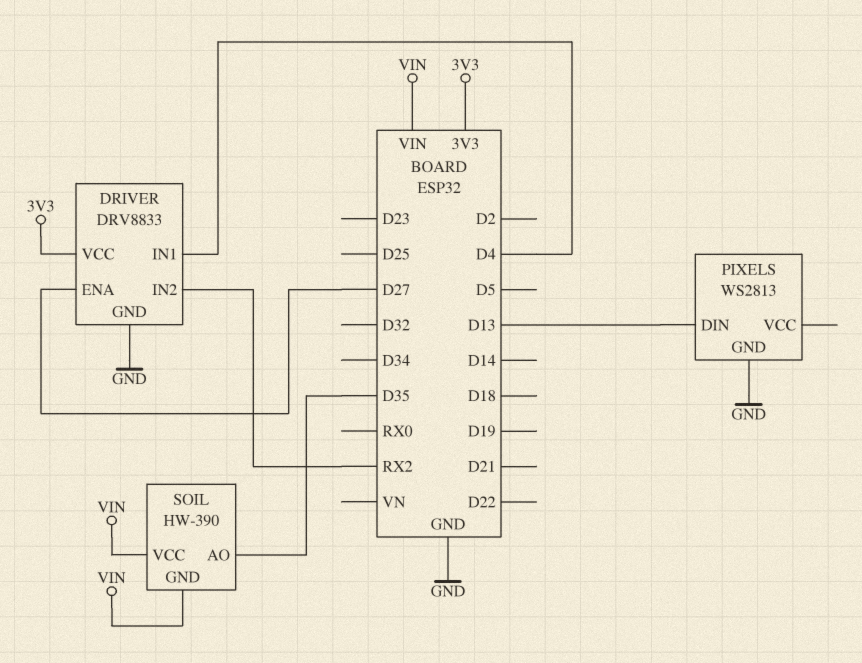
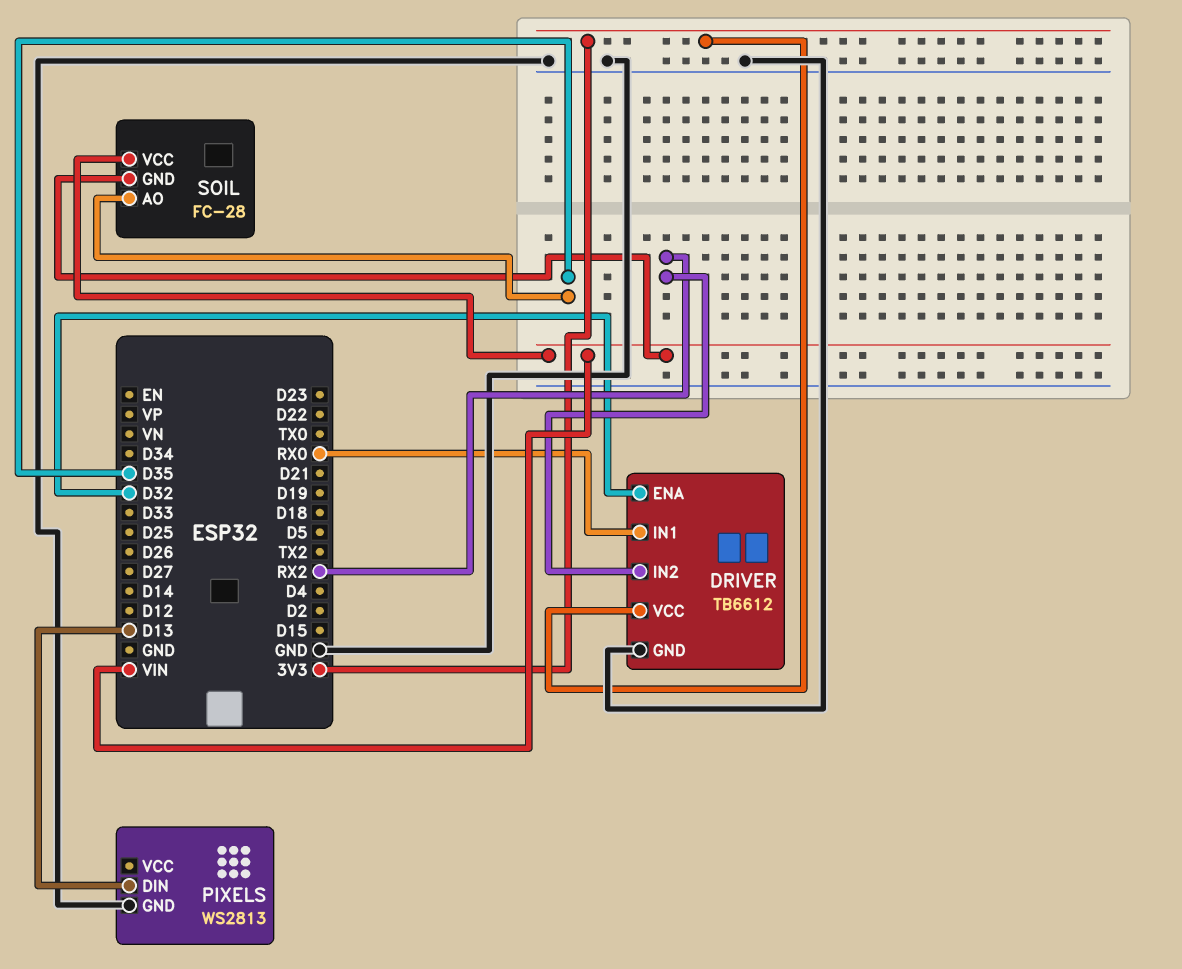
DRIVER: DRV8833 -> TB6612
DRIVER pin ENA: D27 -> D32
DRIVER pin IN1: D4 -> RX0
SOIL: HW-390 -> FC-28

